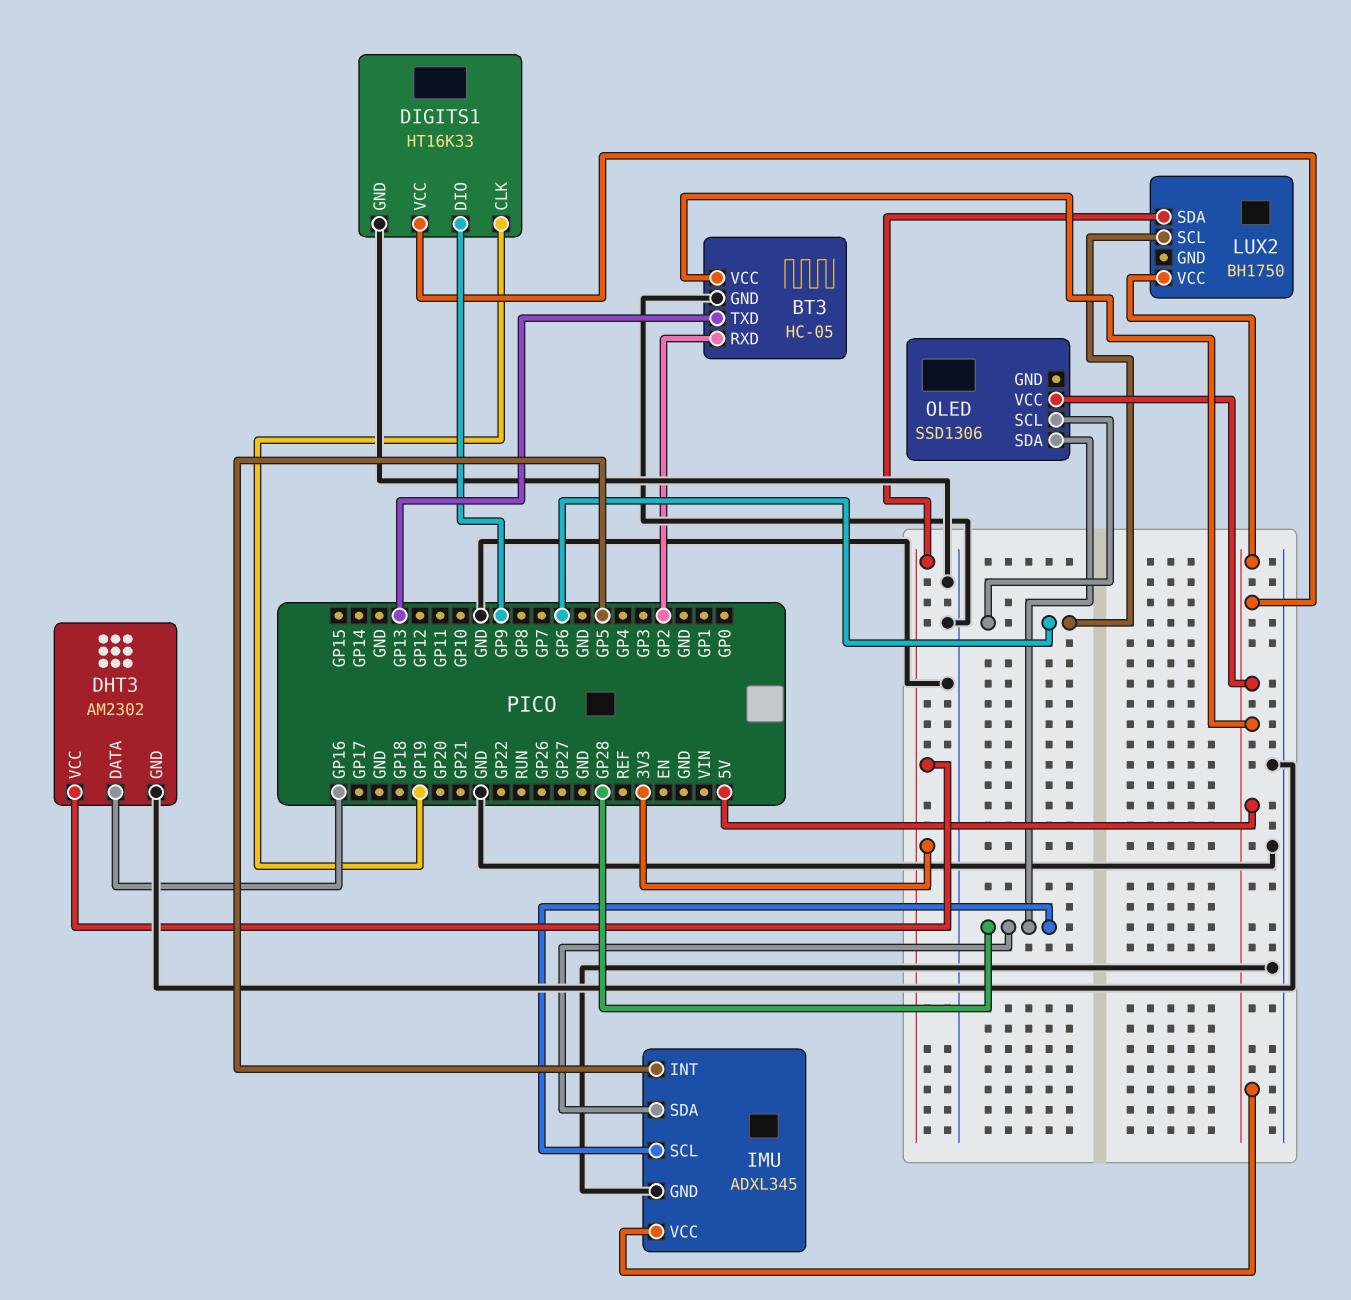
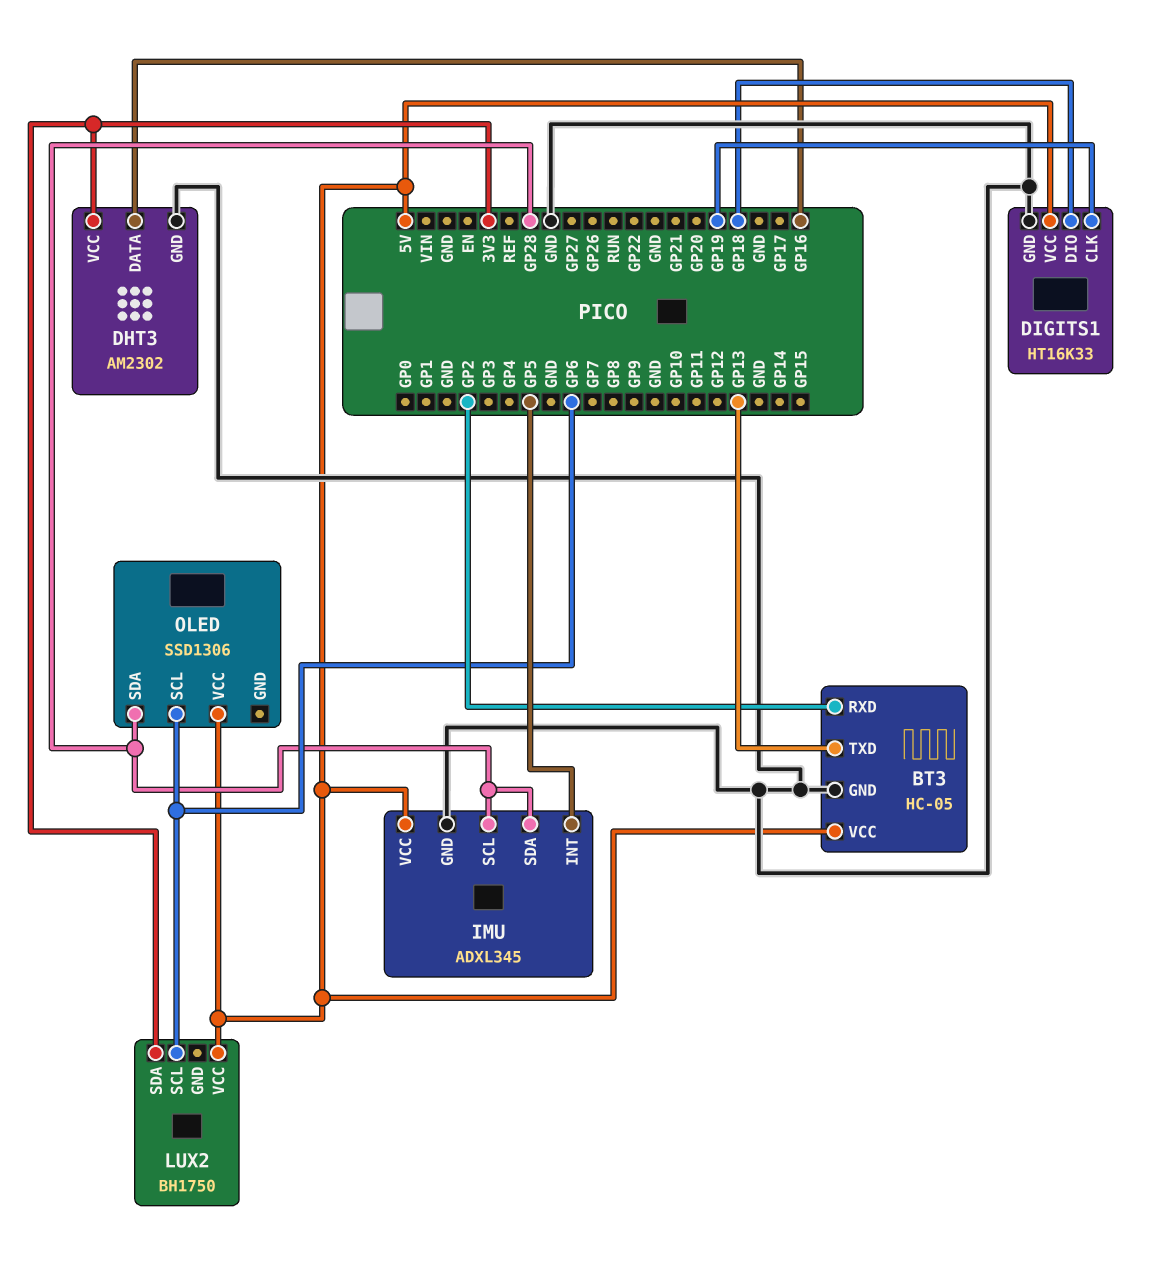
DIGITS1 pin DIO: GP9 -> GP18

